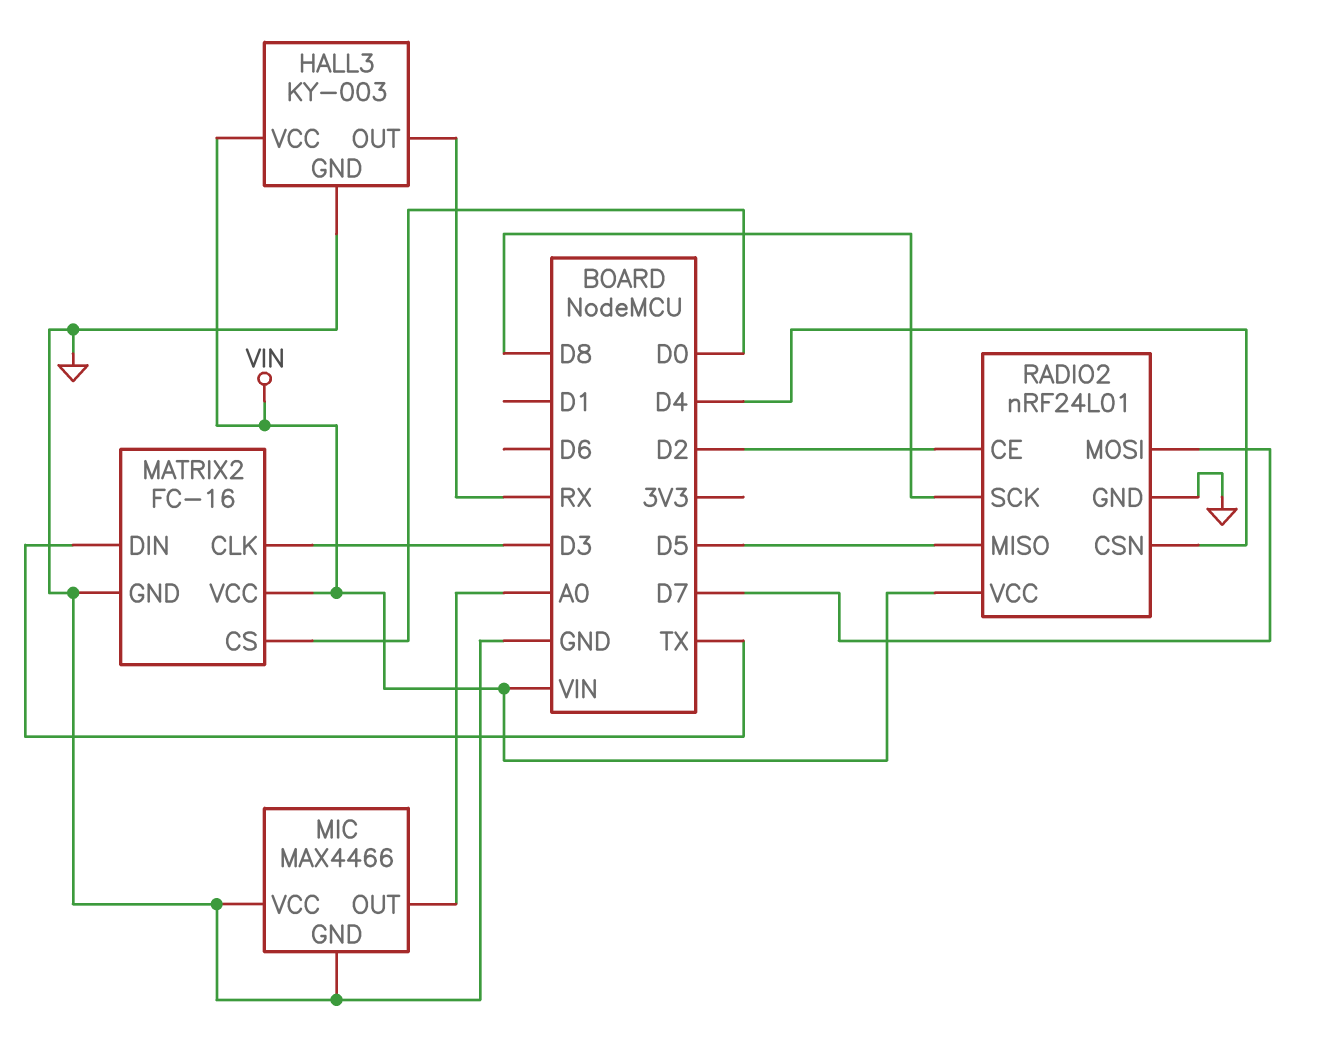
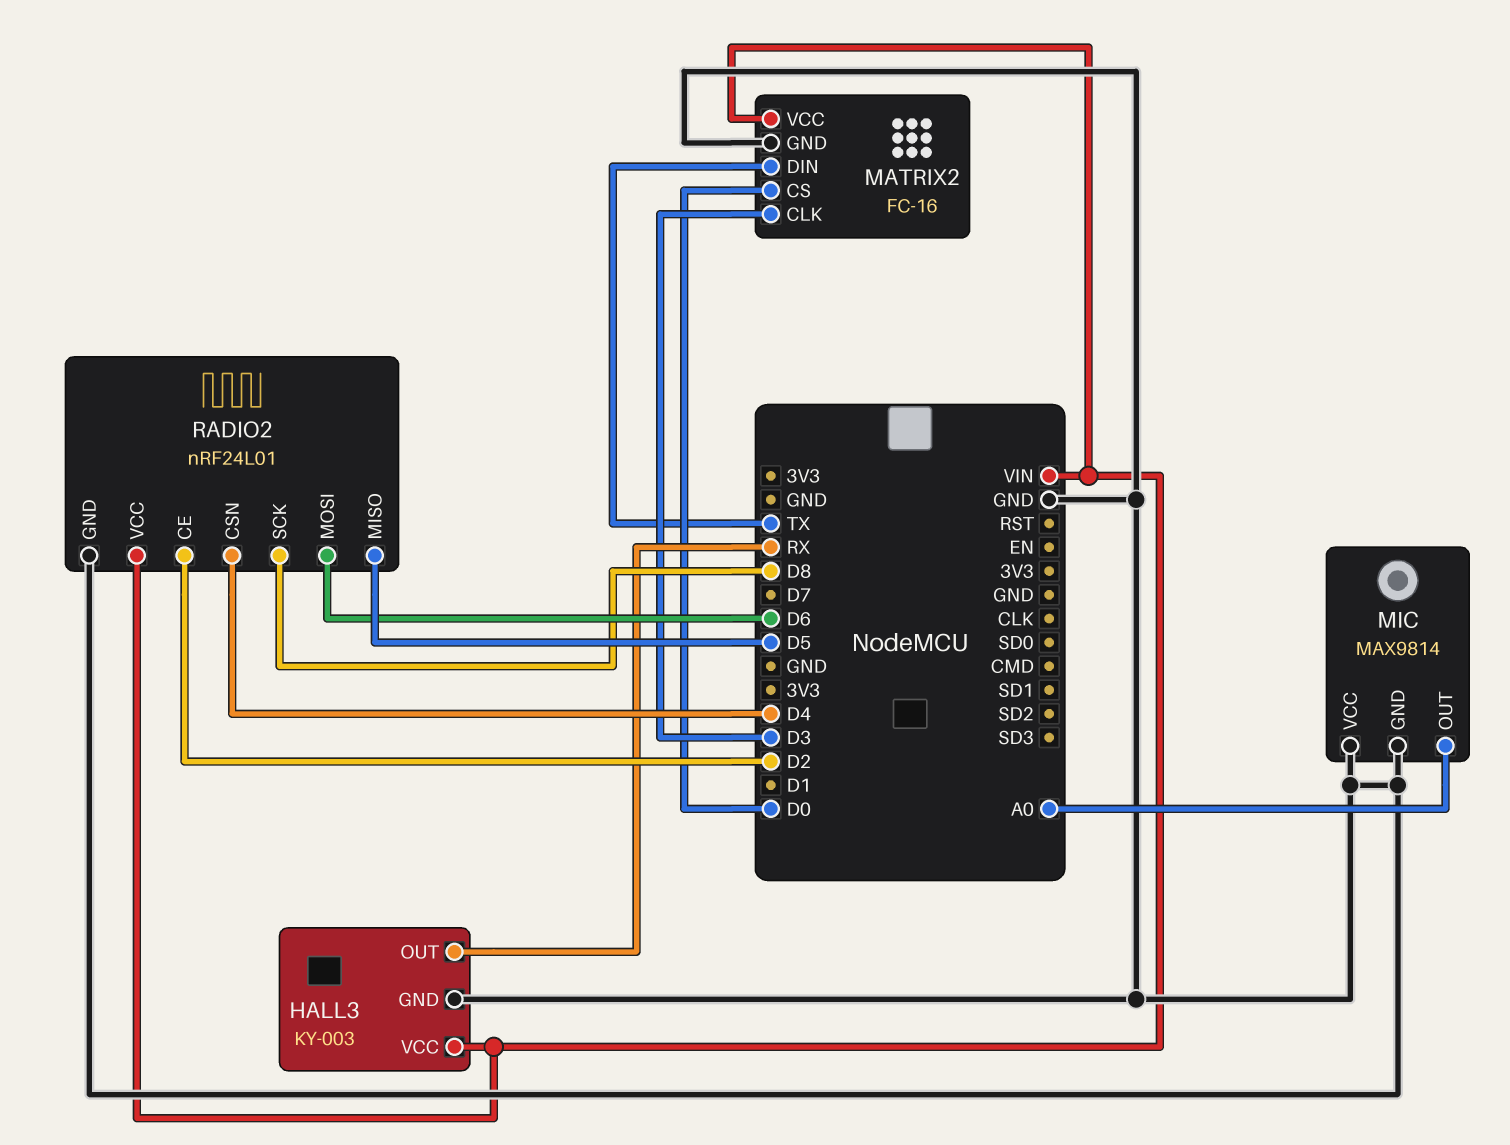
MIC: MAX4466 -> MAX9814
RADIO2 pin MOSI: D7 -> D6

